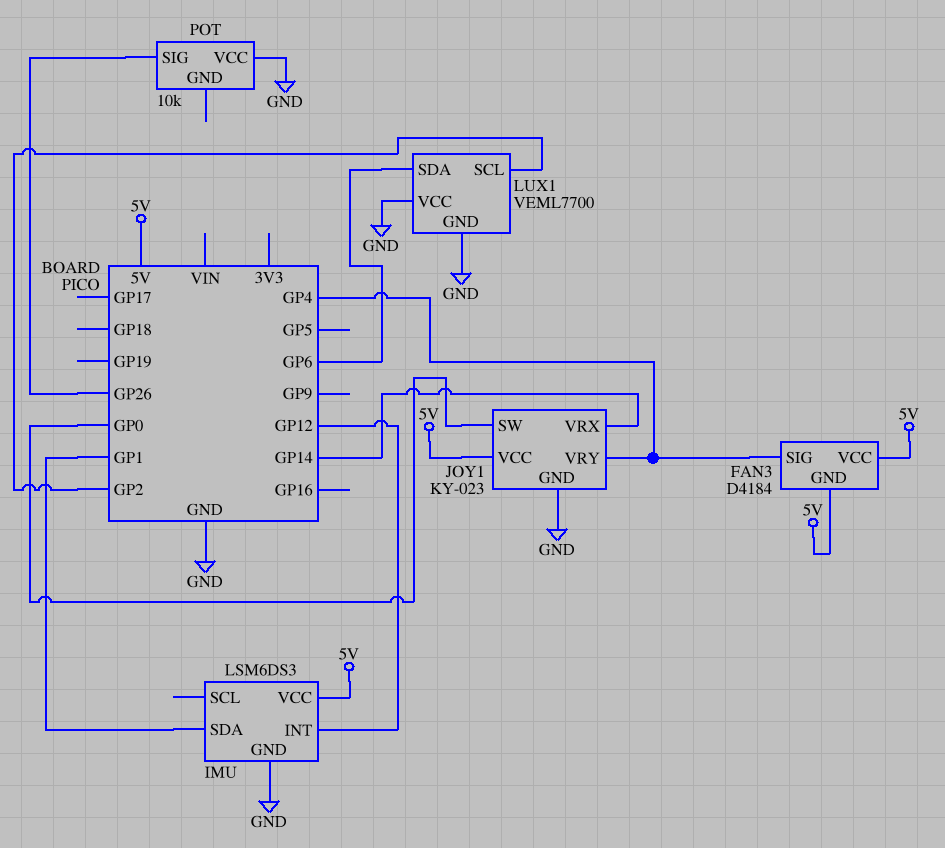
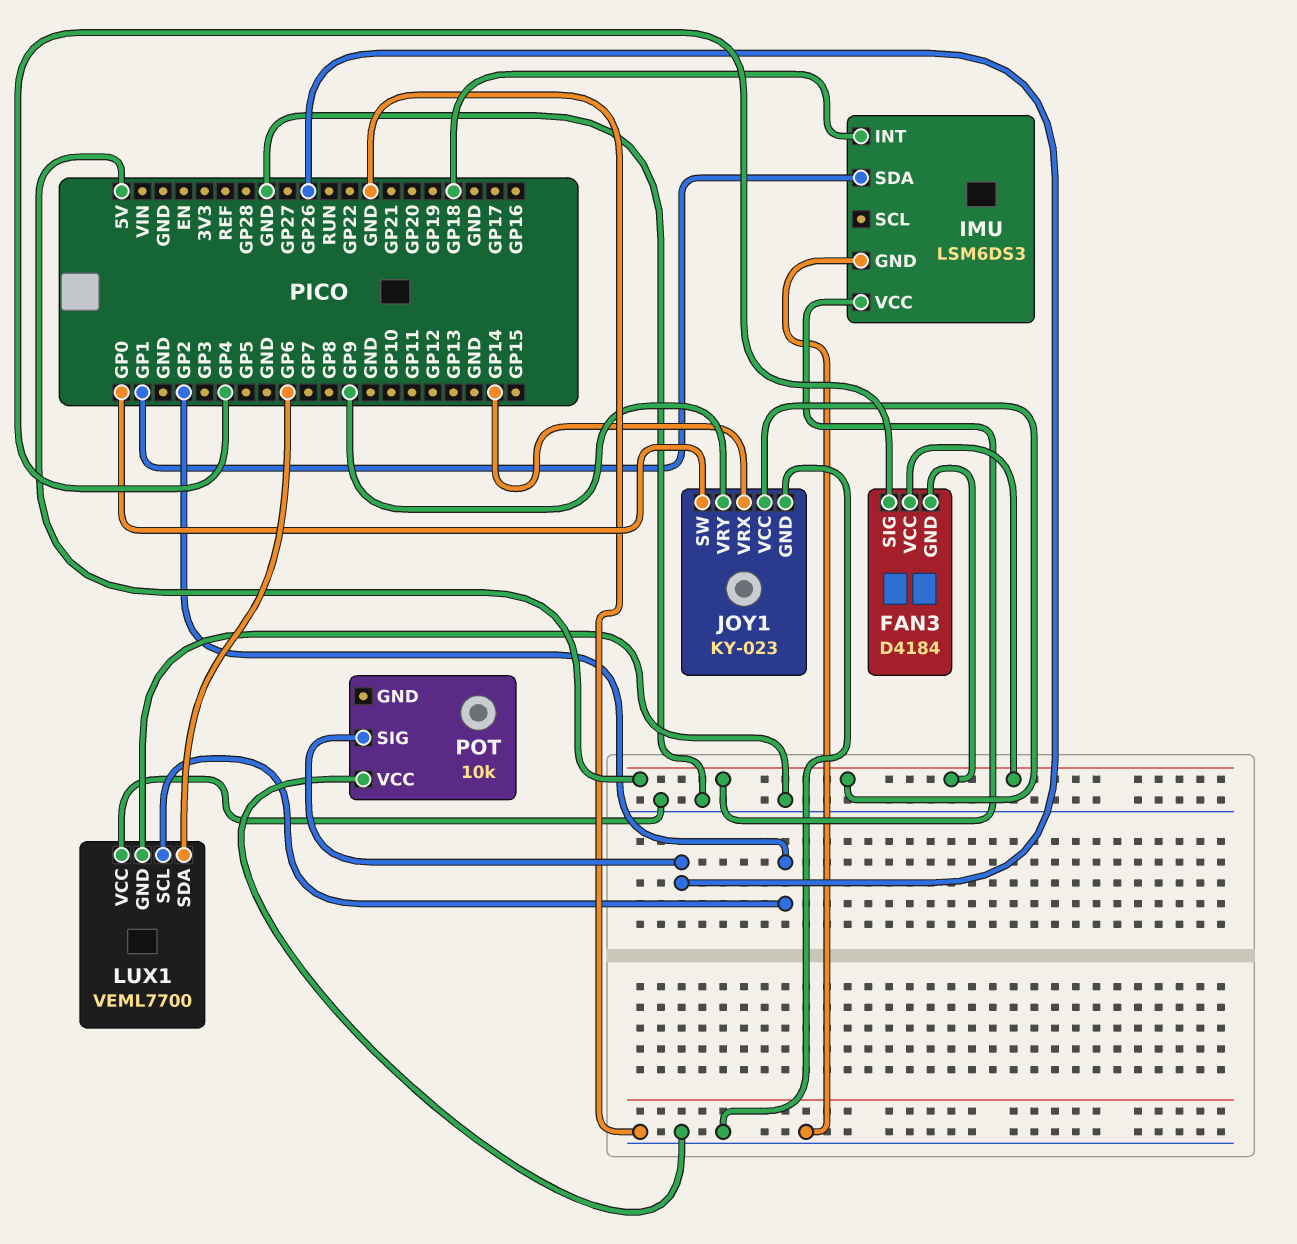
IMU pin INT: GP12 -> GP18
JOY1 pin VRY: GP4 -> GP9

